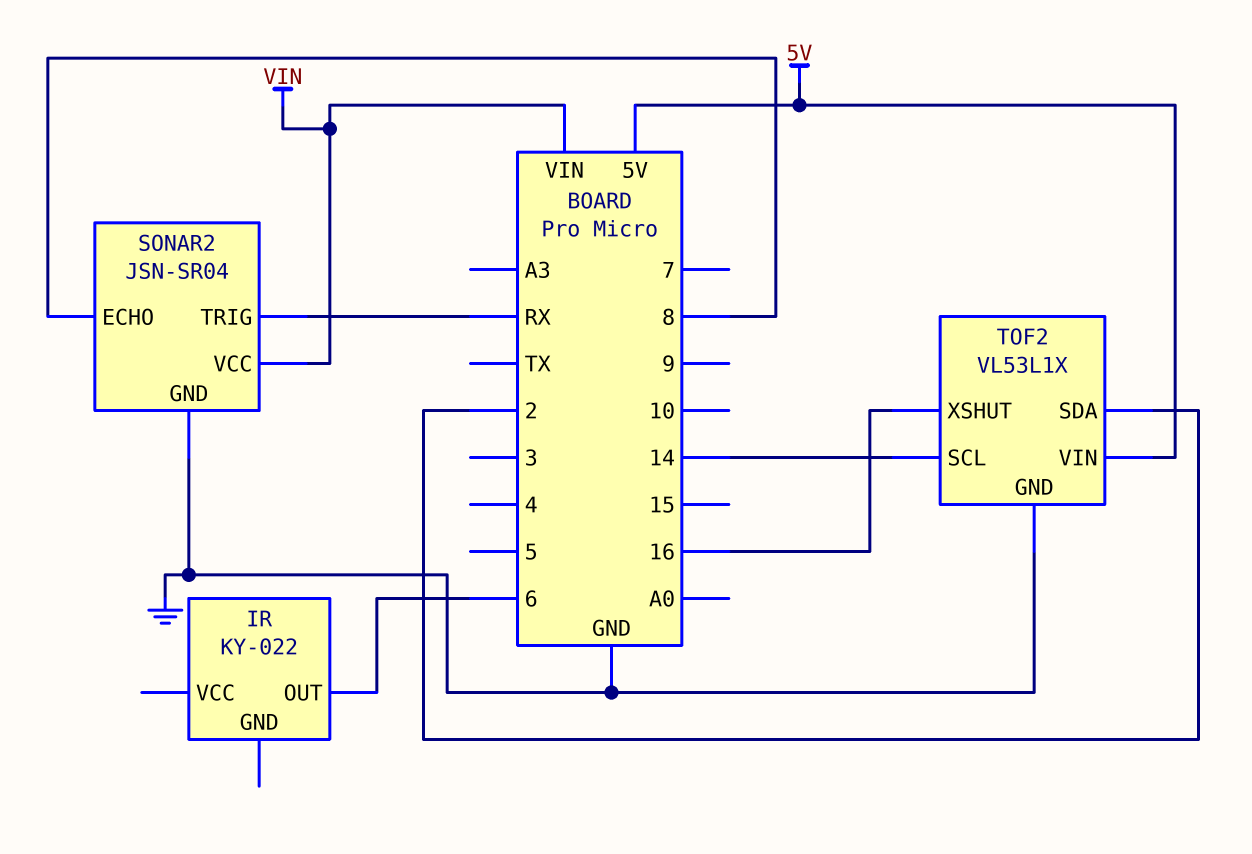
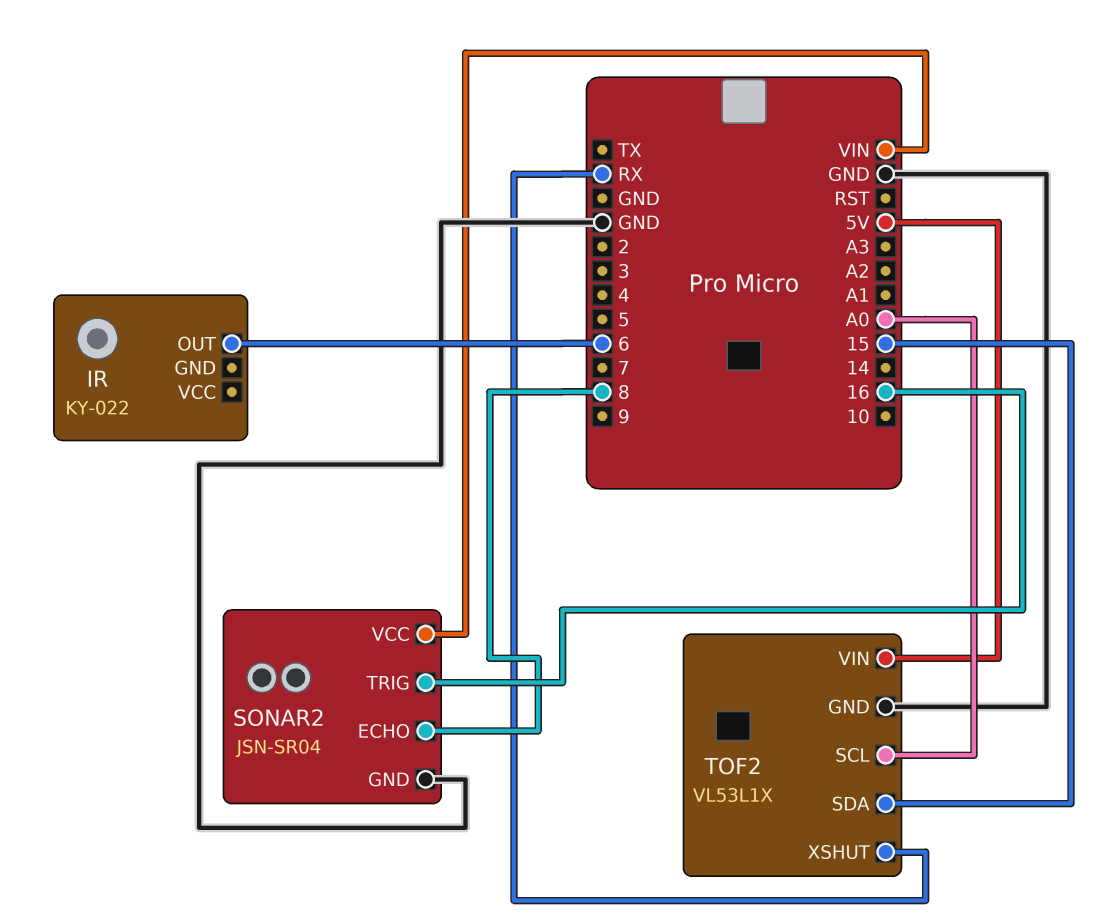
SONAR2 pin TRIG: RX -> 16
TOF2 pin SCL: 14 -> A0
TOF2 pin SDA: 2 -> 15
TOF2 pin XSHUT: 16 -> RX

